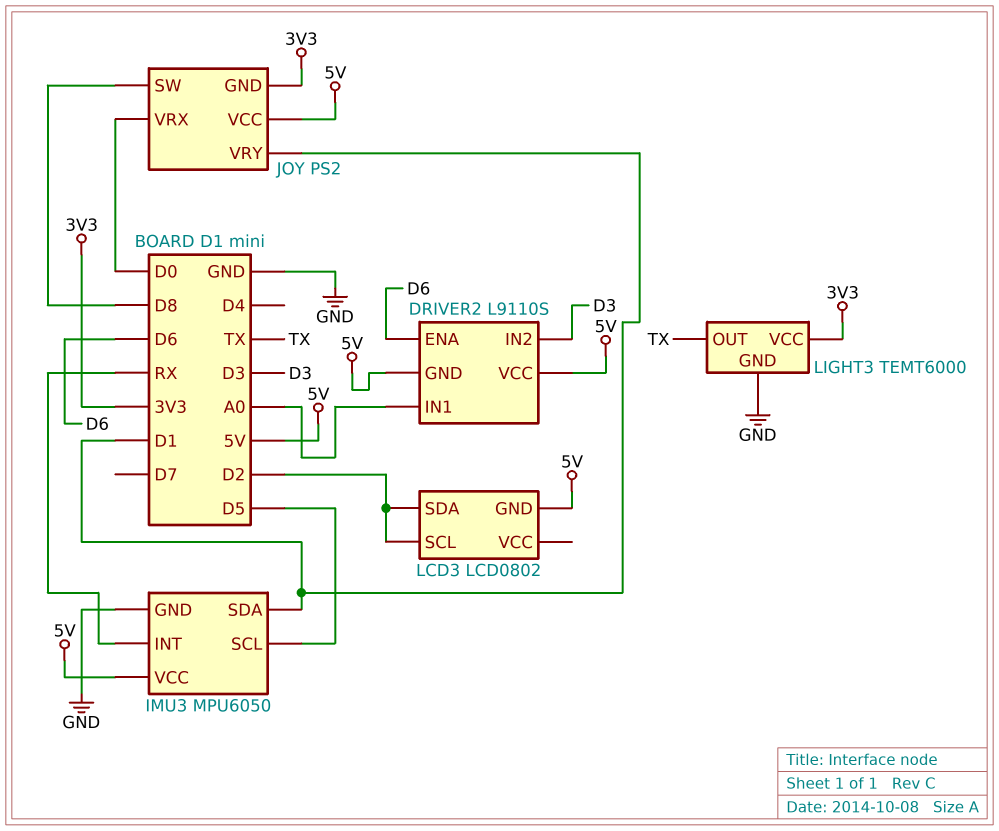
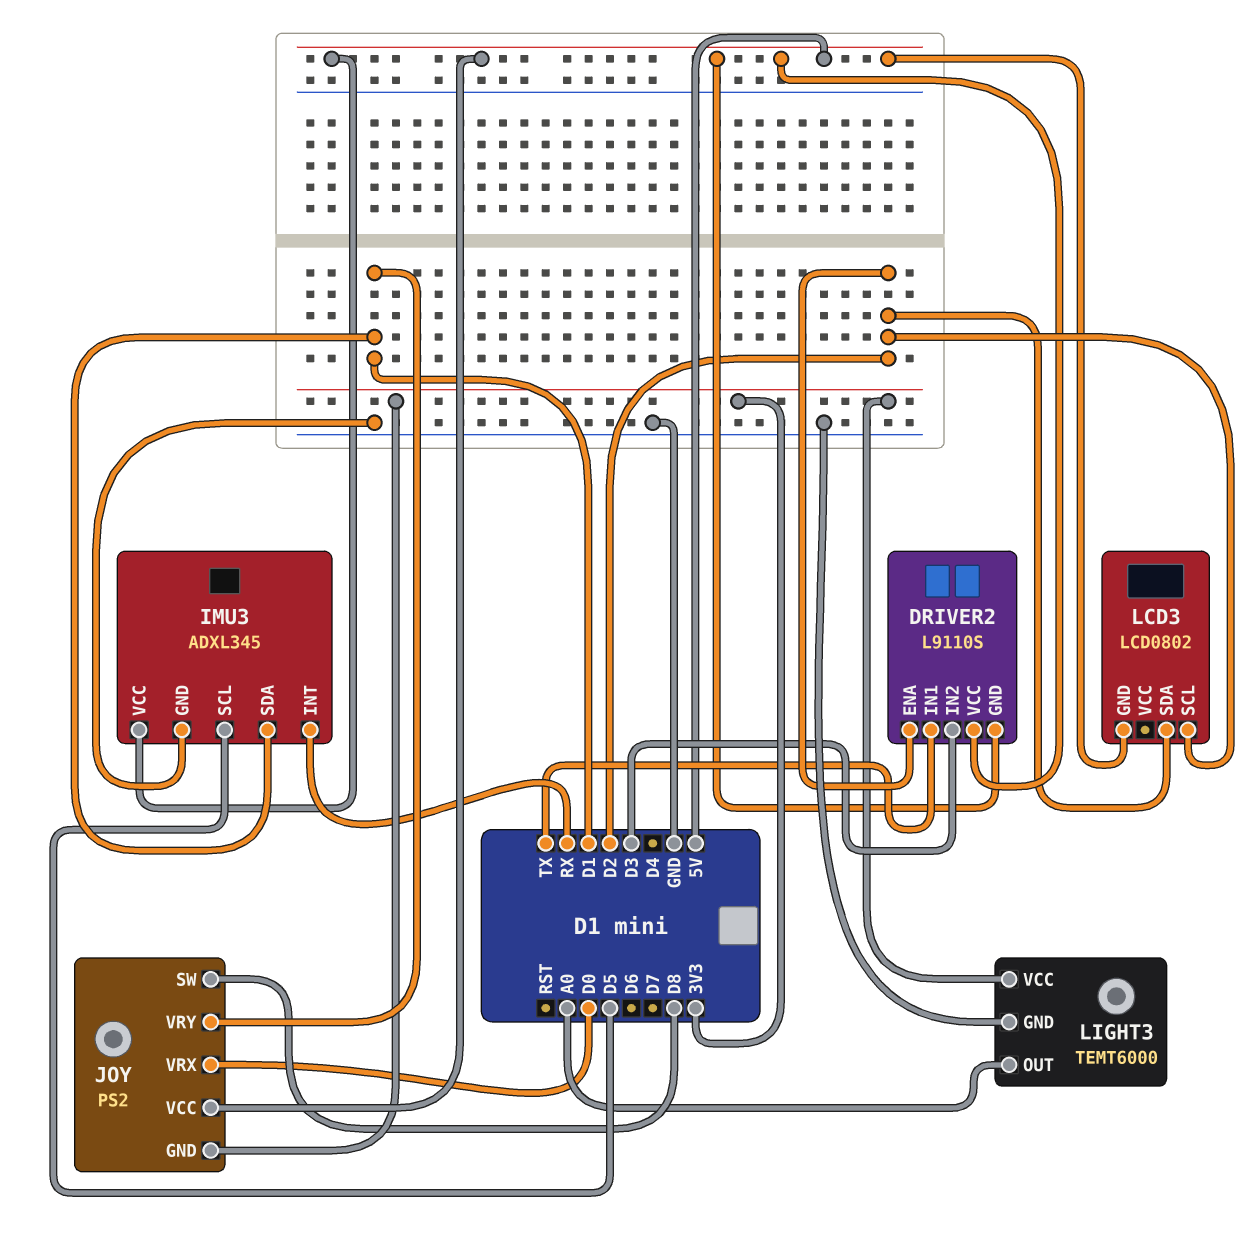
DRIVER2 pin ENA: D6 -> D2
DRIVER2 pin IN1: A0 -> TX
IMU3: MPU6050 -> ADXL345
LIGHT3 pin OUT: TX -> A0

